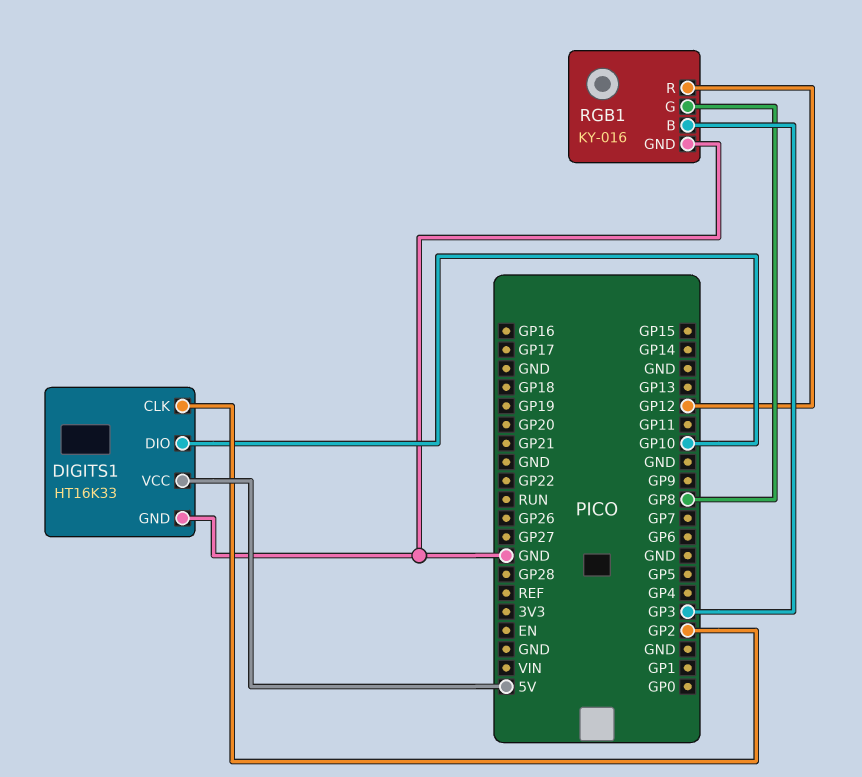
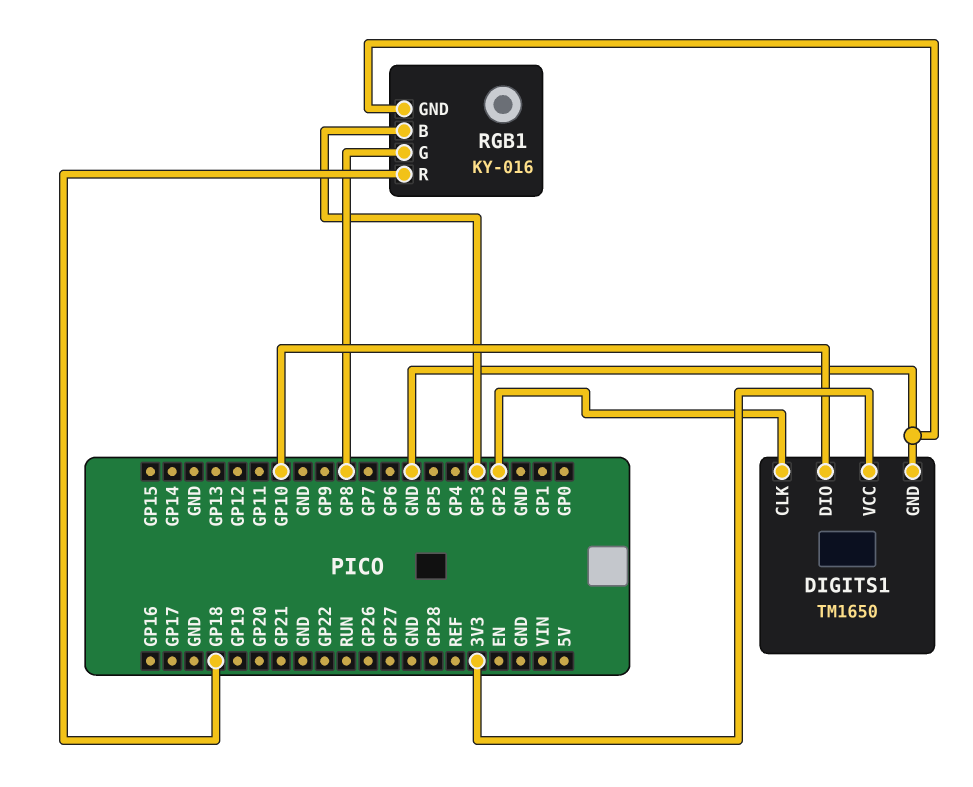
DIGITS1: HT16K33 -> TM1650
DIGITS1 pin VCC: 5V -> 3V3
RGB1 pin R: GP12 -> GP18

